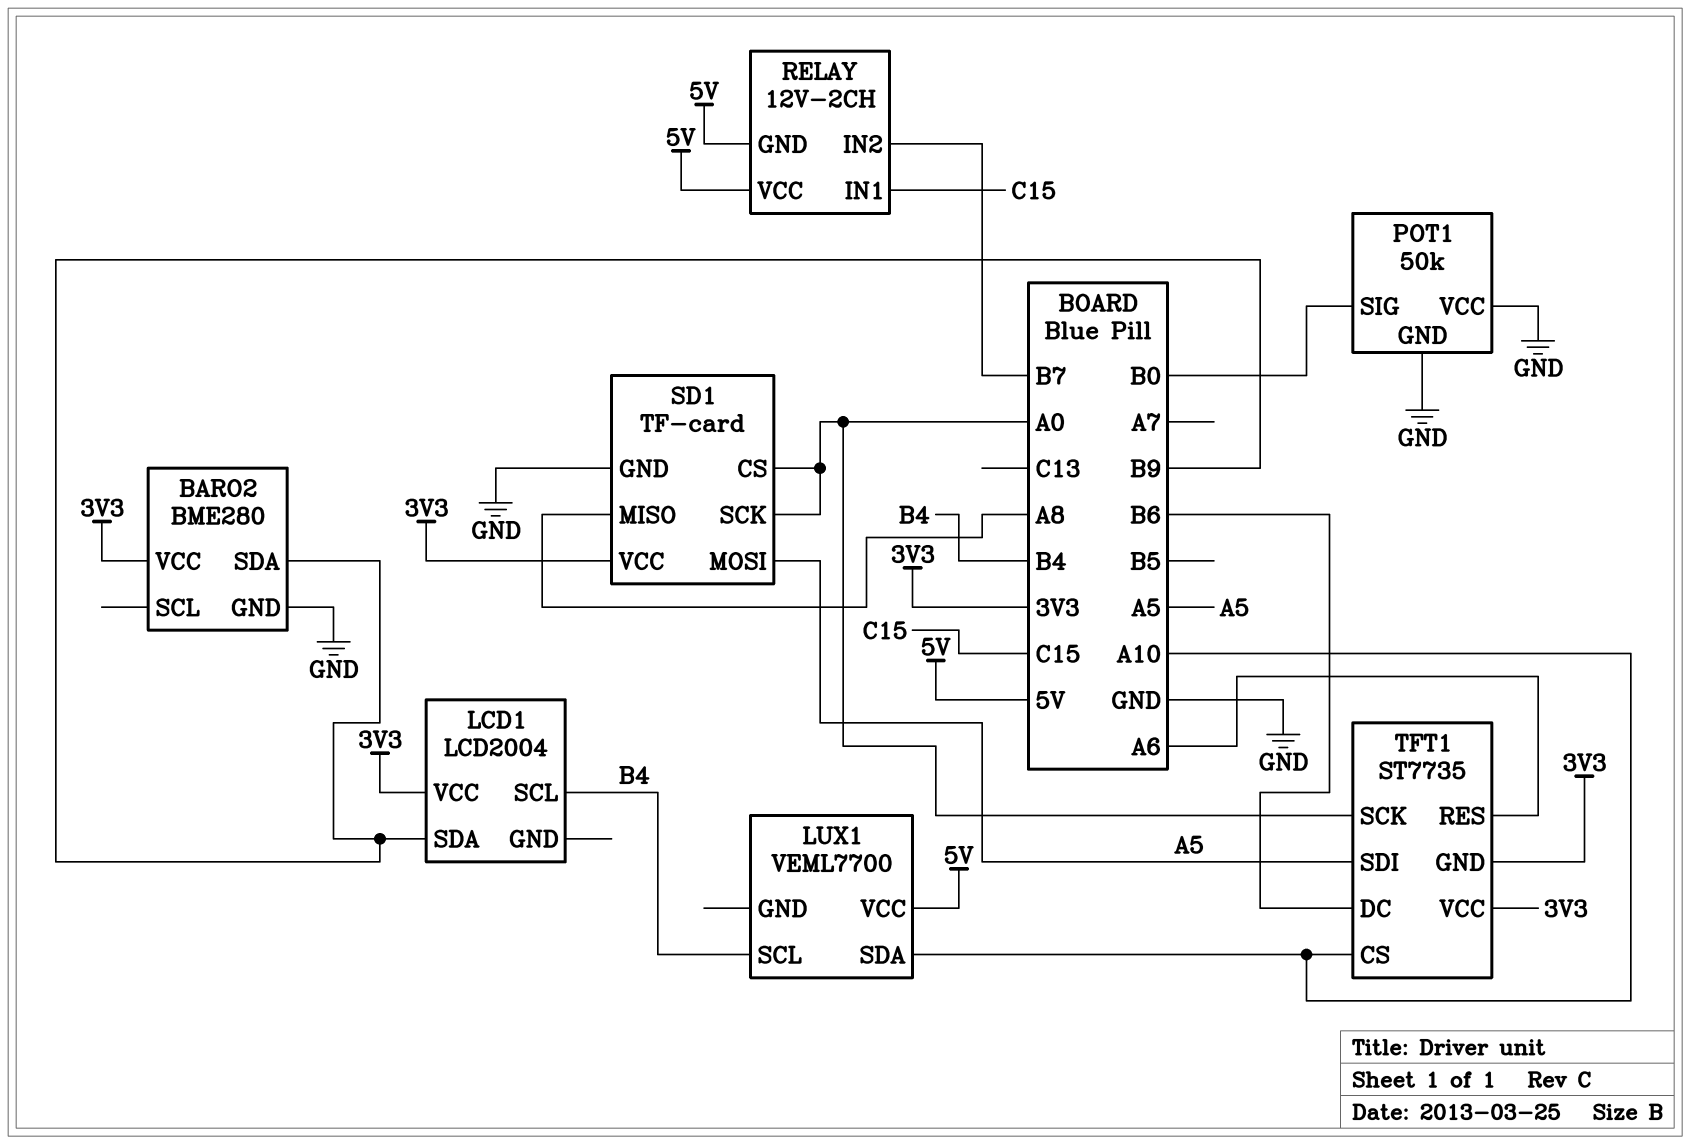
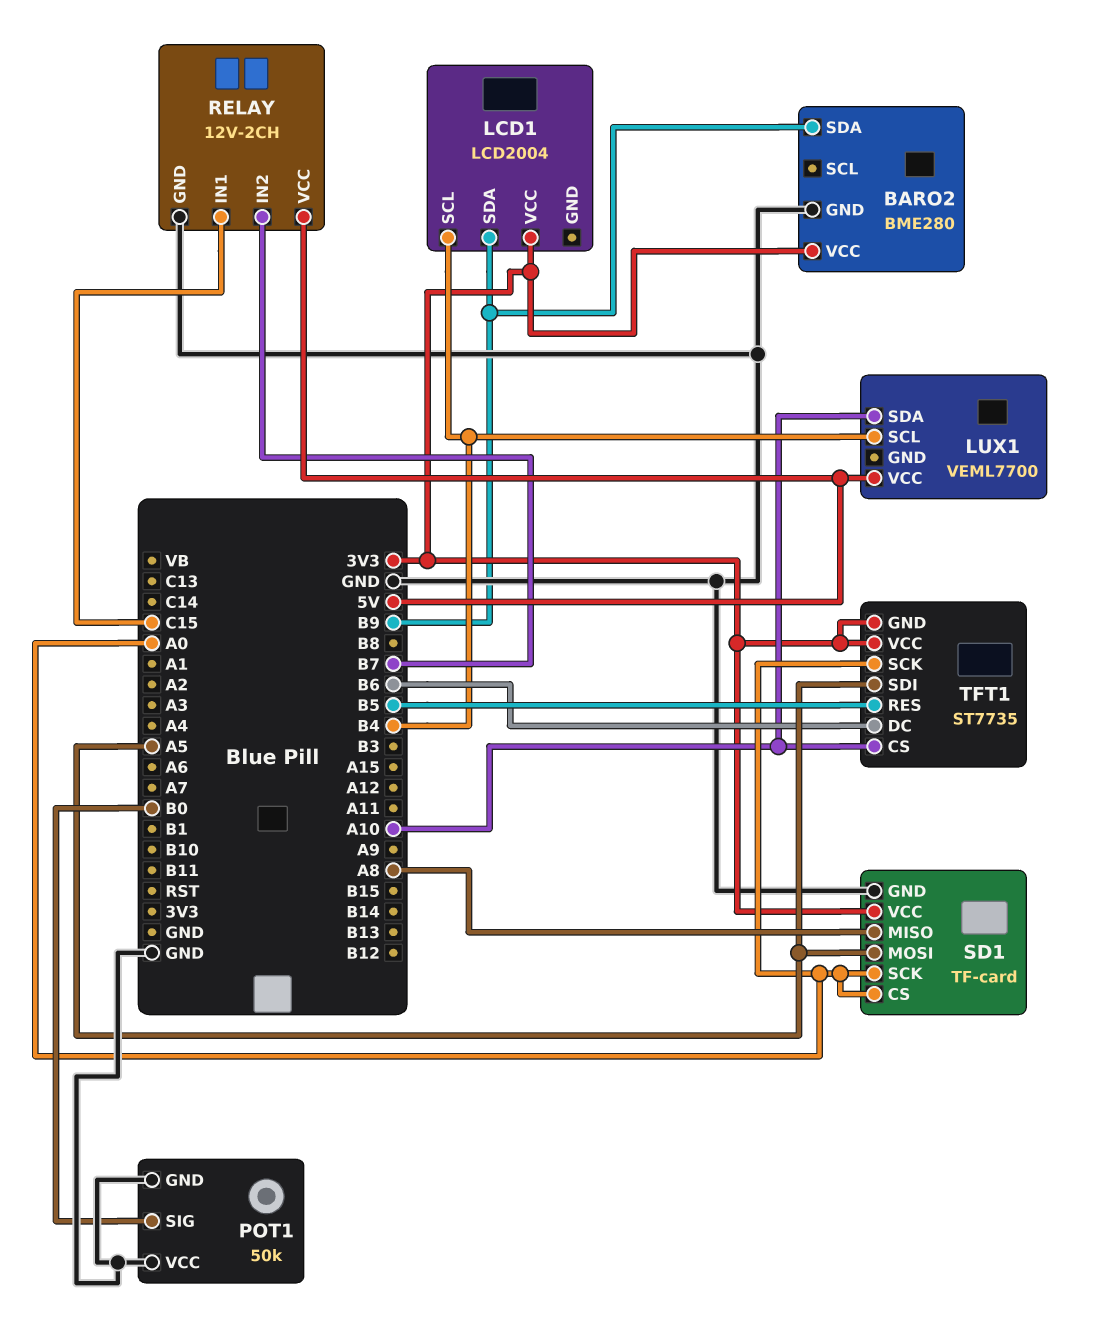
RELAY pin GND: 5V -> GND
TFT1 pin RES: A6 -> B5

